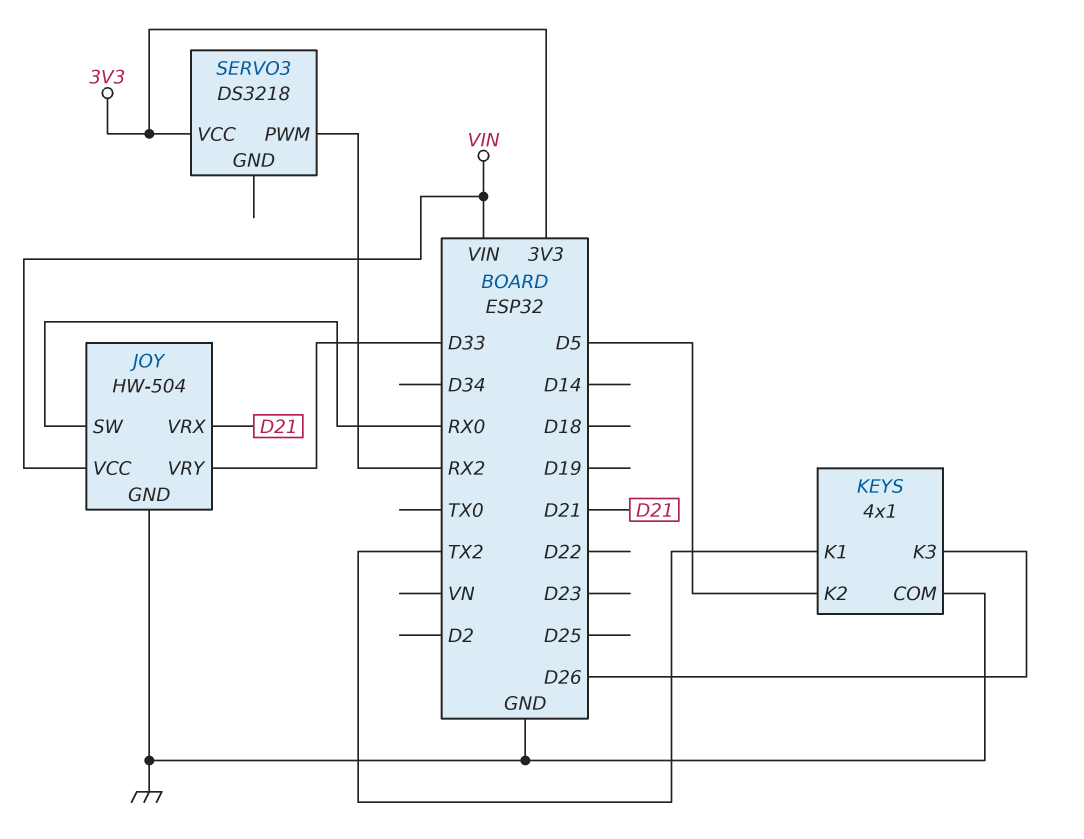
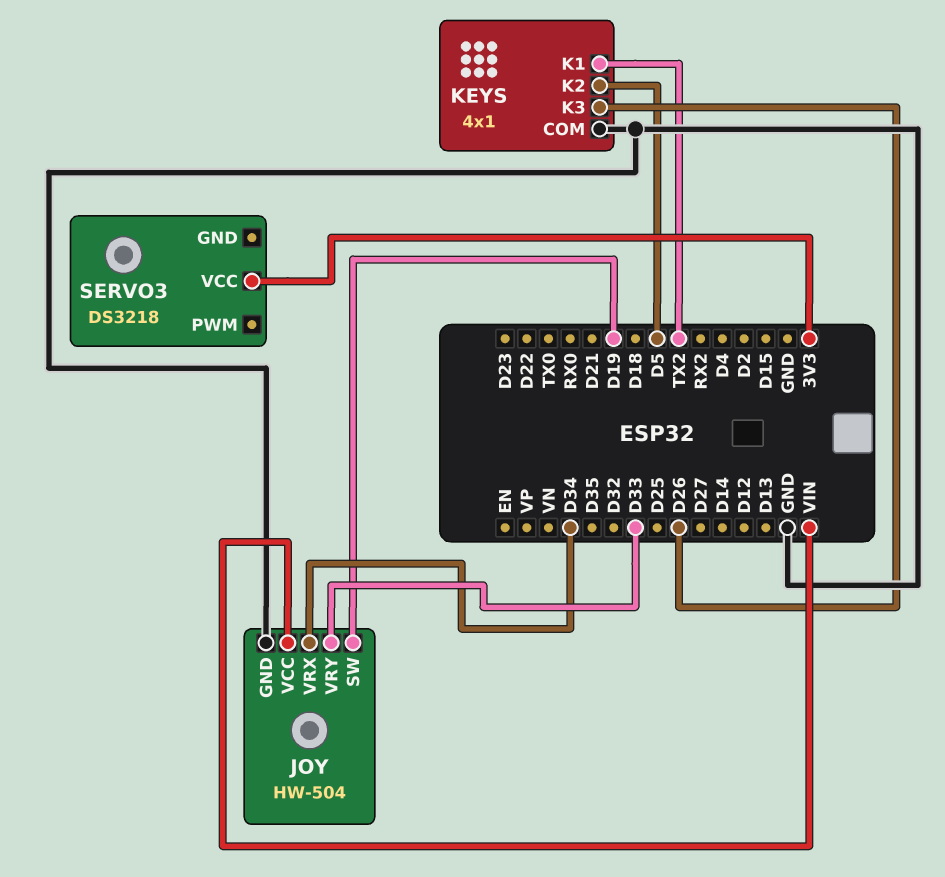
JOY pin SW: RX0 -> D19
JOY pin VRX: D21 -> D34
SERVO3 pin PWM: RX2 -> none

